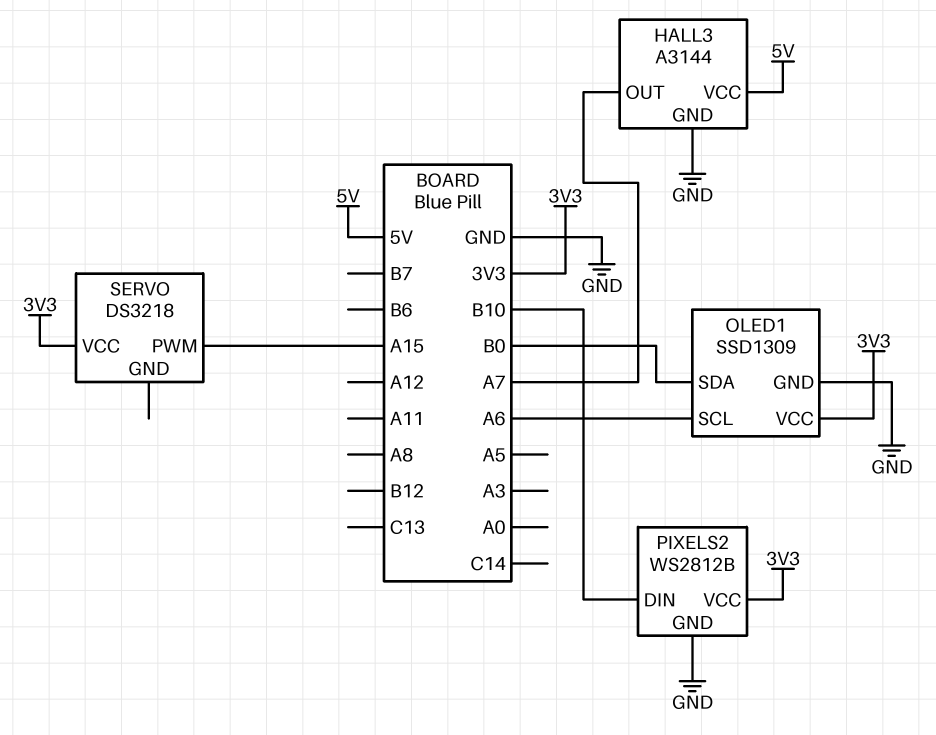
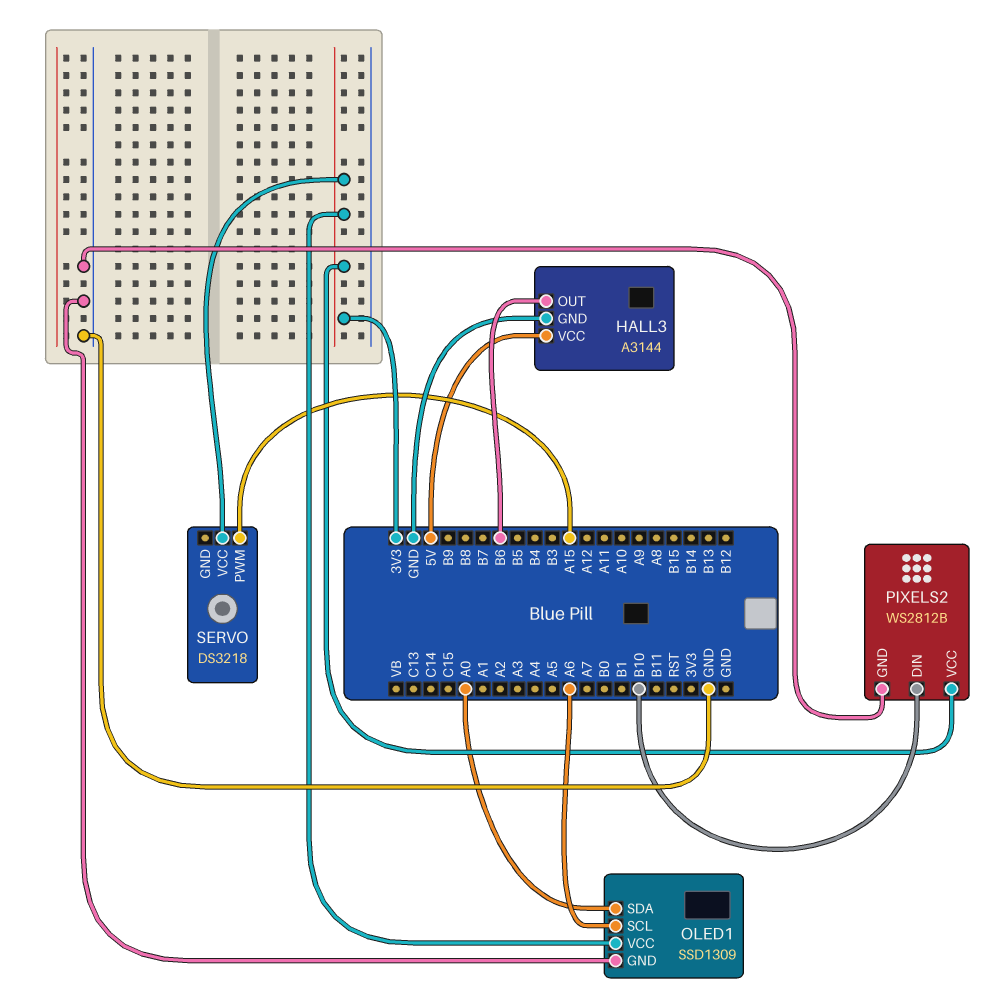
HALL3 pin OUT: A7 -> B6
OLED1 pin SDA: B0 -> A0

